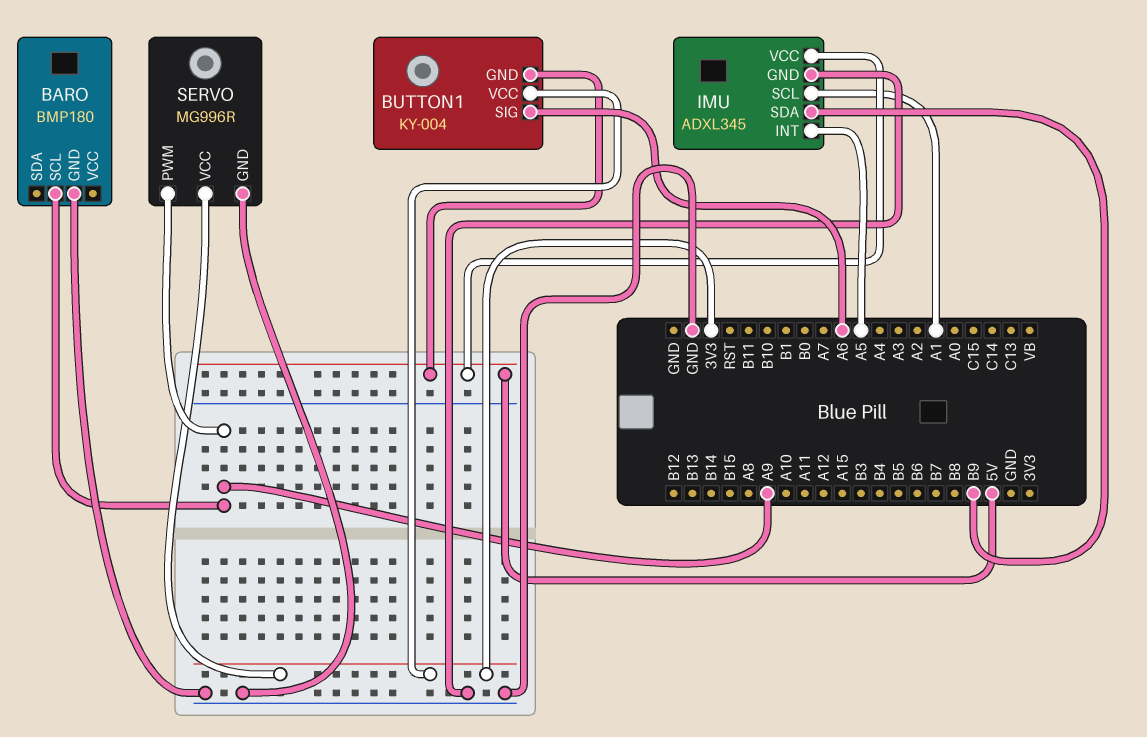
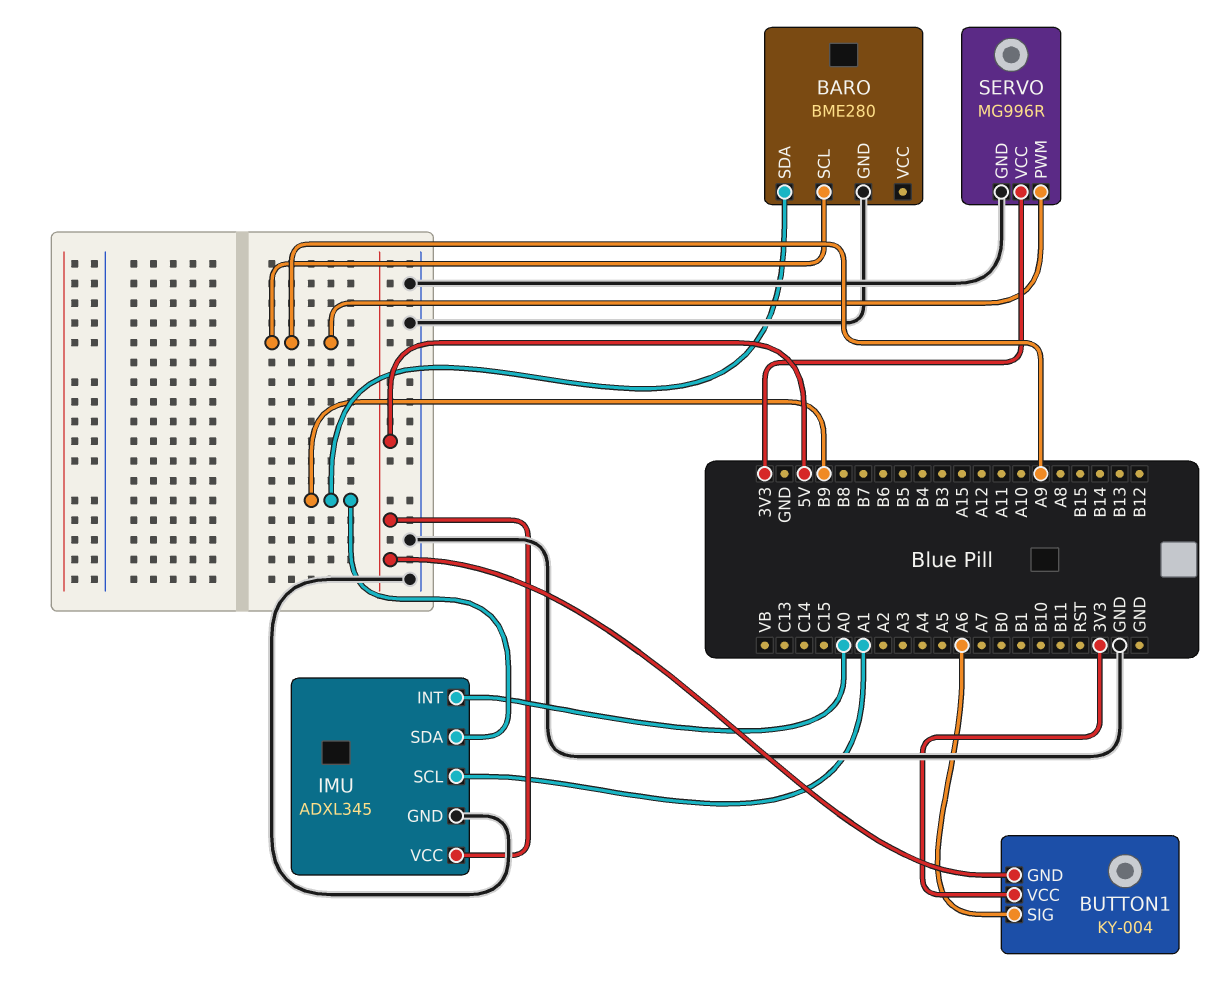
BARO: BMP180 -> BME280
BARO pin SDA: none -> B9
IMU pin INT: A5 -> A0

